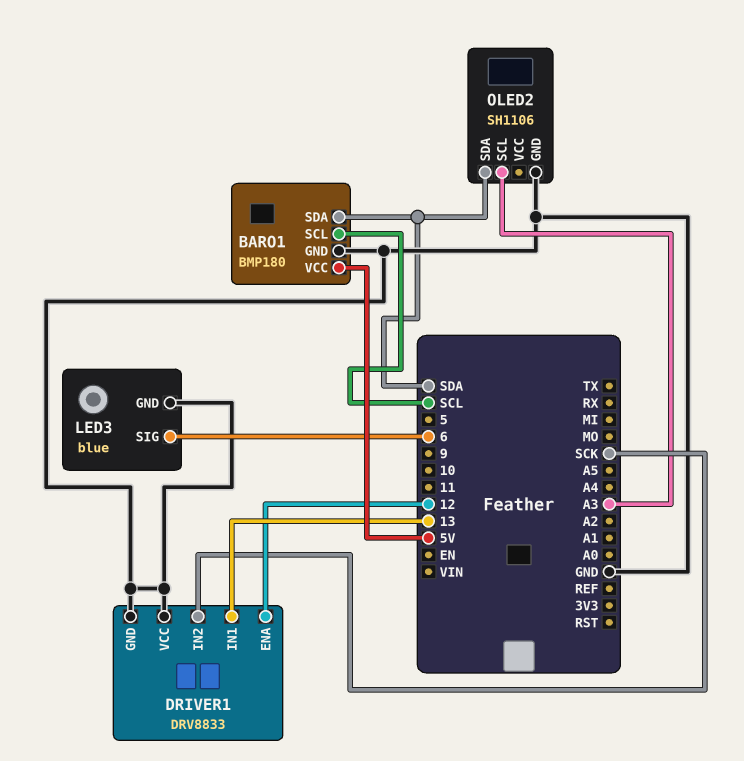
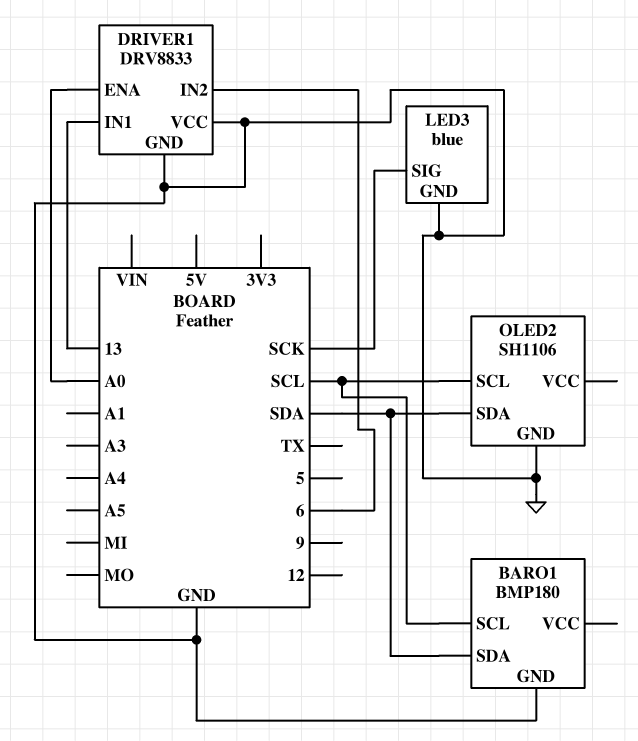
BARO1 pin VCC: 5V -> none
DRIVER1 pin ENA: 12 -> A0
DRIVER1 pin IN2: SCK -> 6
LED3 pin SIG: 6 -> SCK
OLED2 pin SCL: A3 -> SCL

